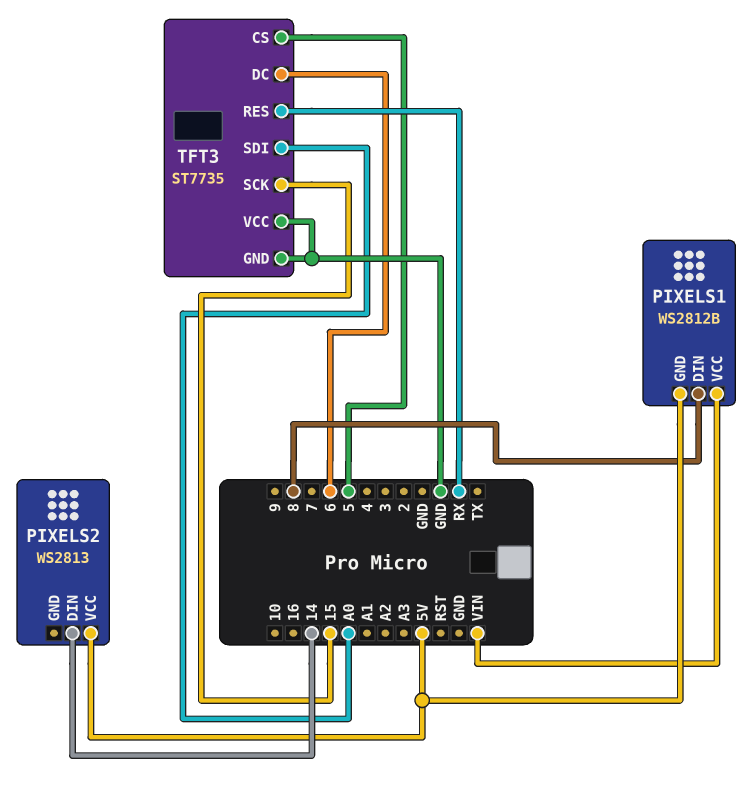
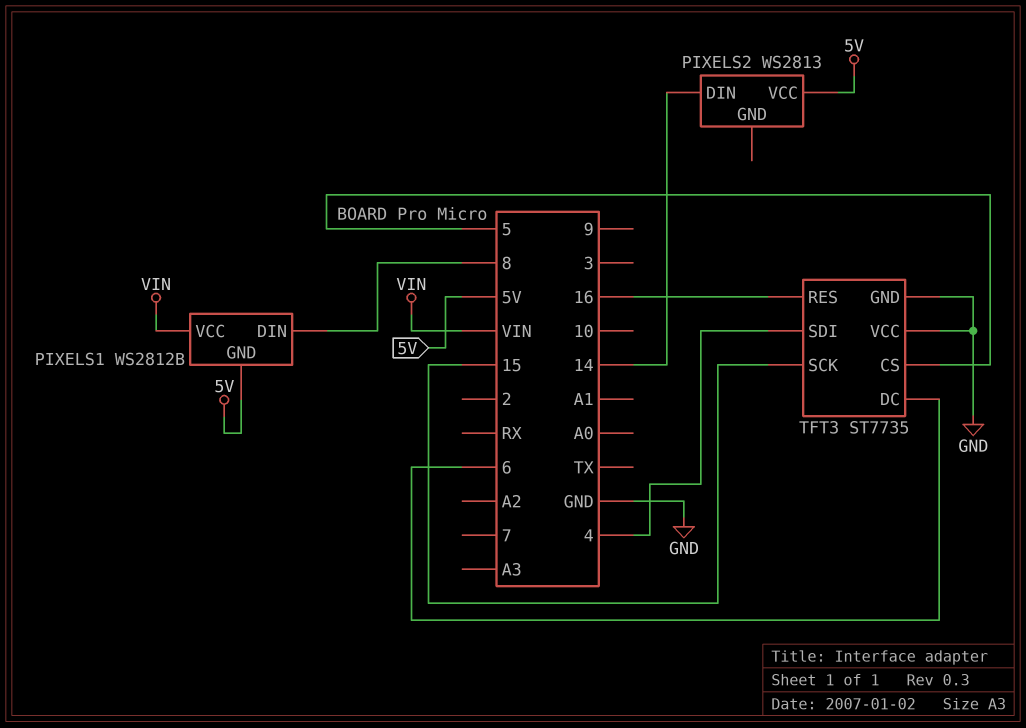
TFT3 pin RES: RX -> 16
TFT3 pin SDI: A0 -> 4

